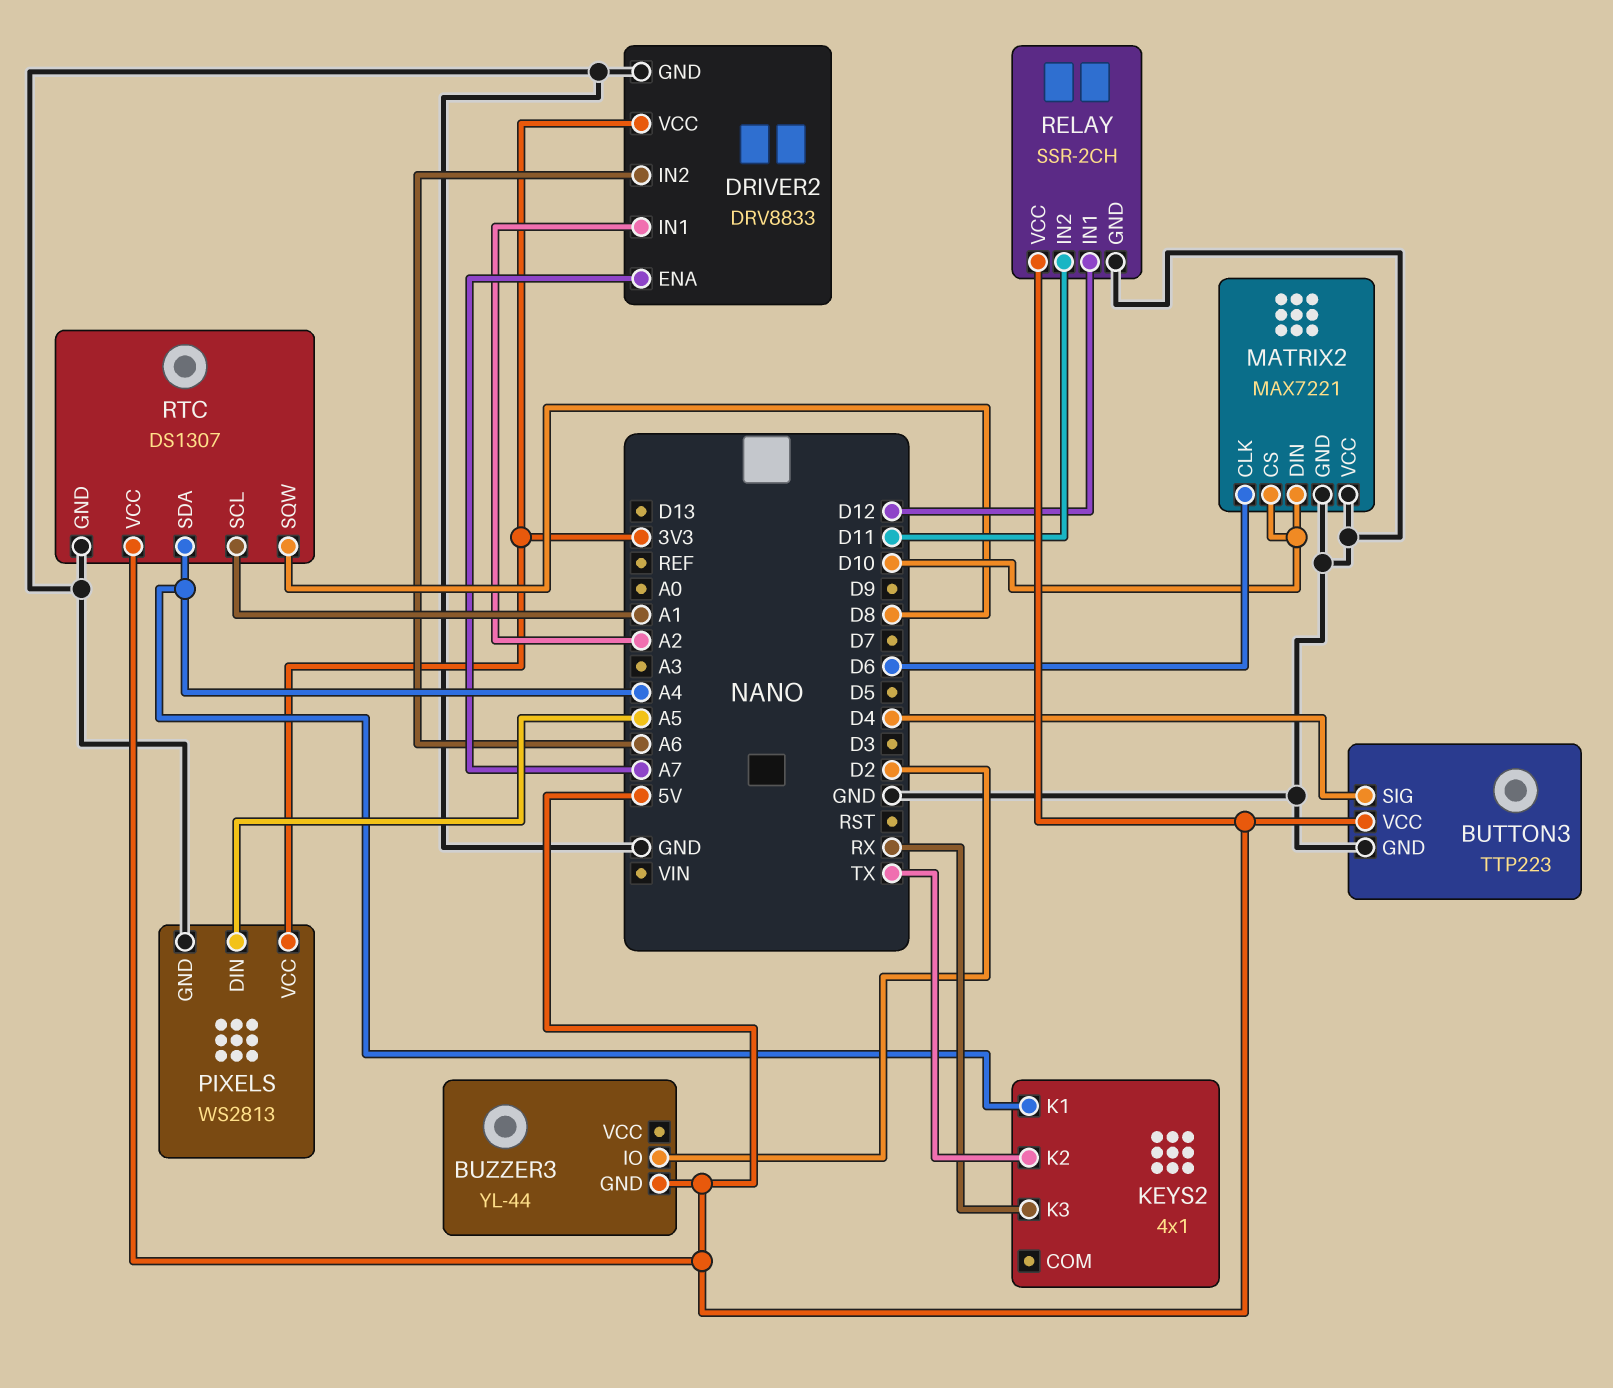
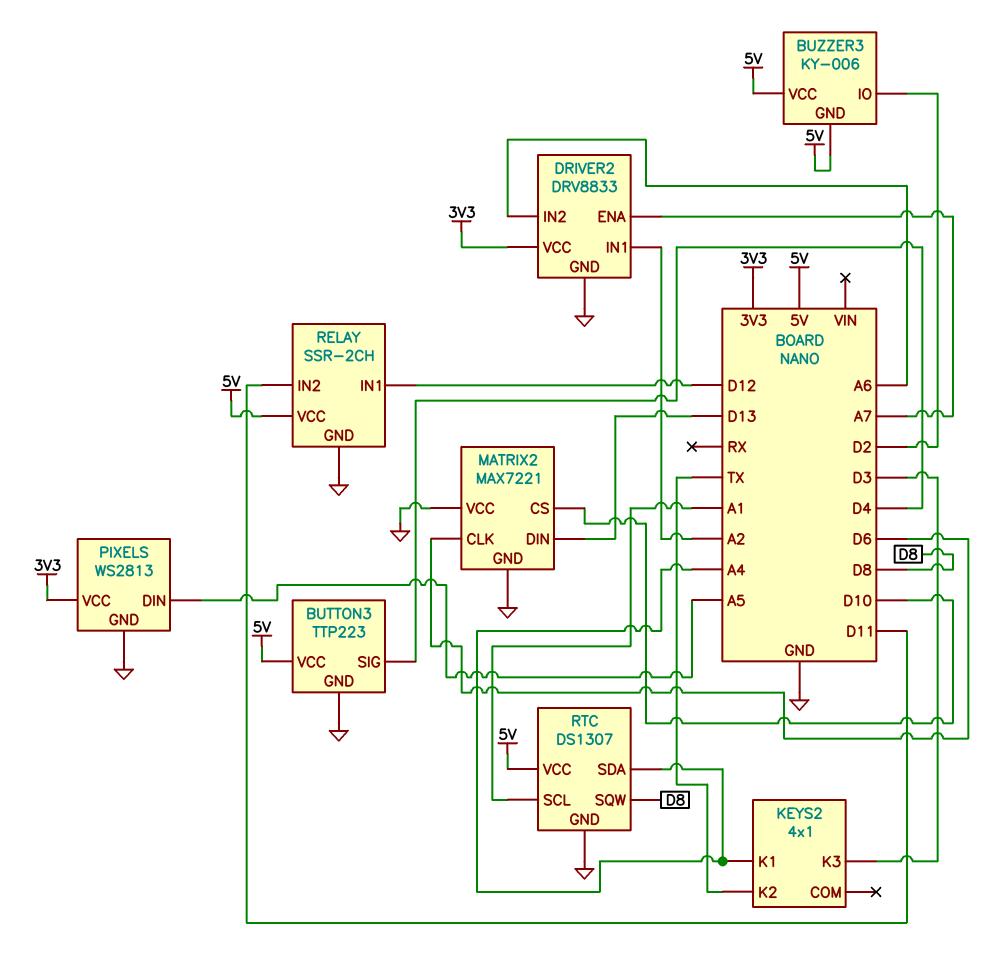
BUZZER3: YL-44 -> KY-006
BUZZER3 pin VCC: none -> 5V
KEYS2 pin K3: RX -> D3
MATRIX2 pin DIN: D10 -> D13

